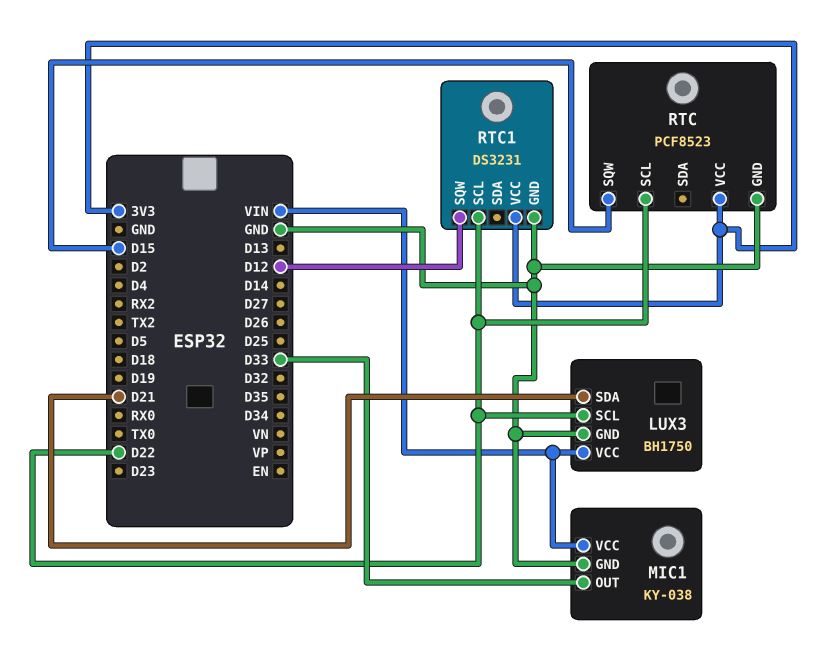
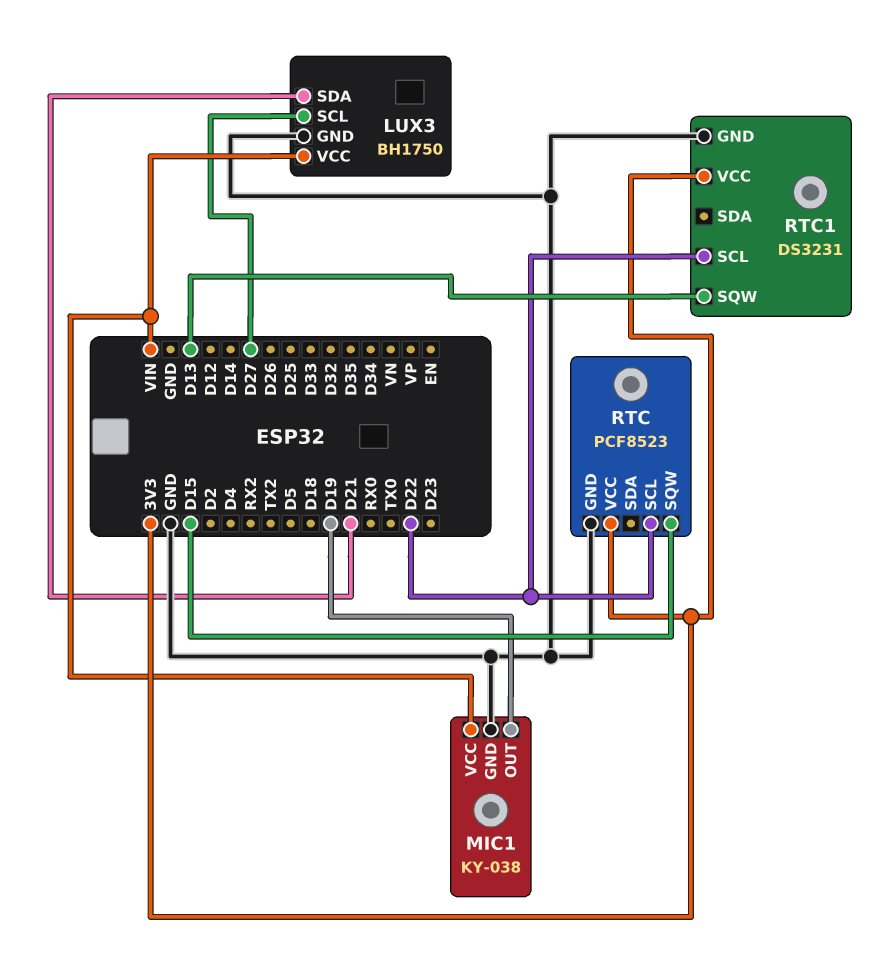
LUX3 pin SCL: D22 -> D27
MIC1 pin OUT: D33 -> D19
RTC1 pin SQW: D12 -> D13

